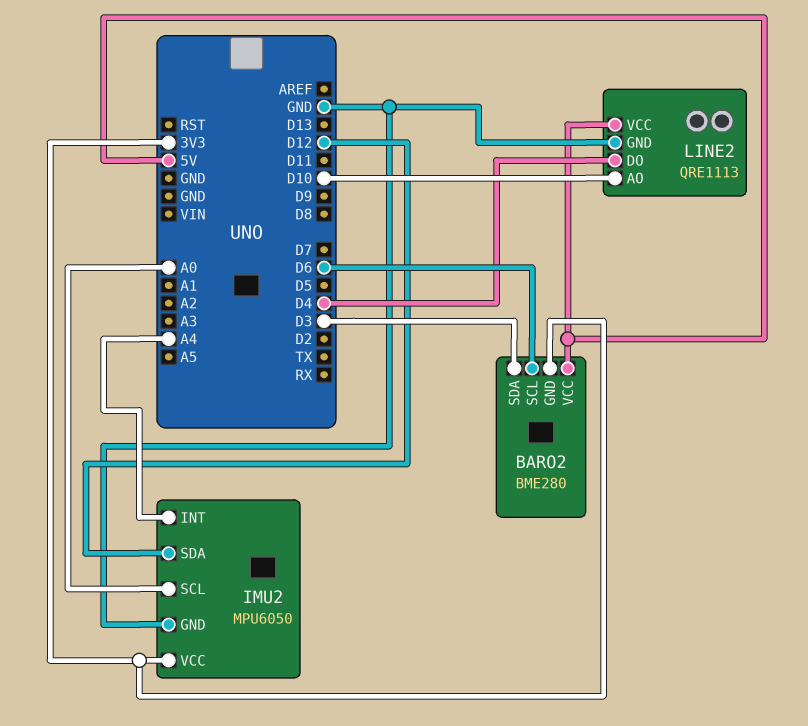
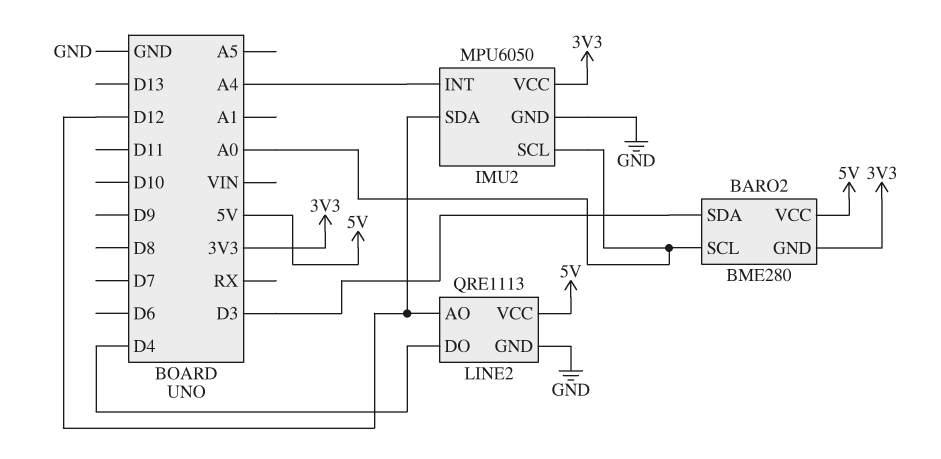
BARO2 pin SCL: D6 -> A0
LINE2 pin AO: D10 -> D12

